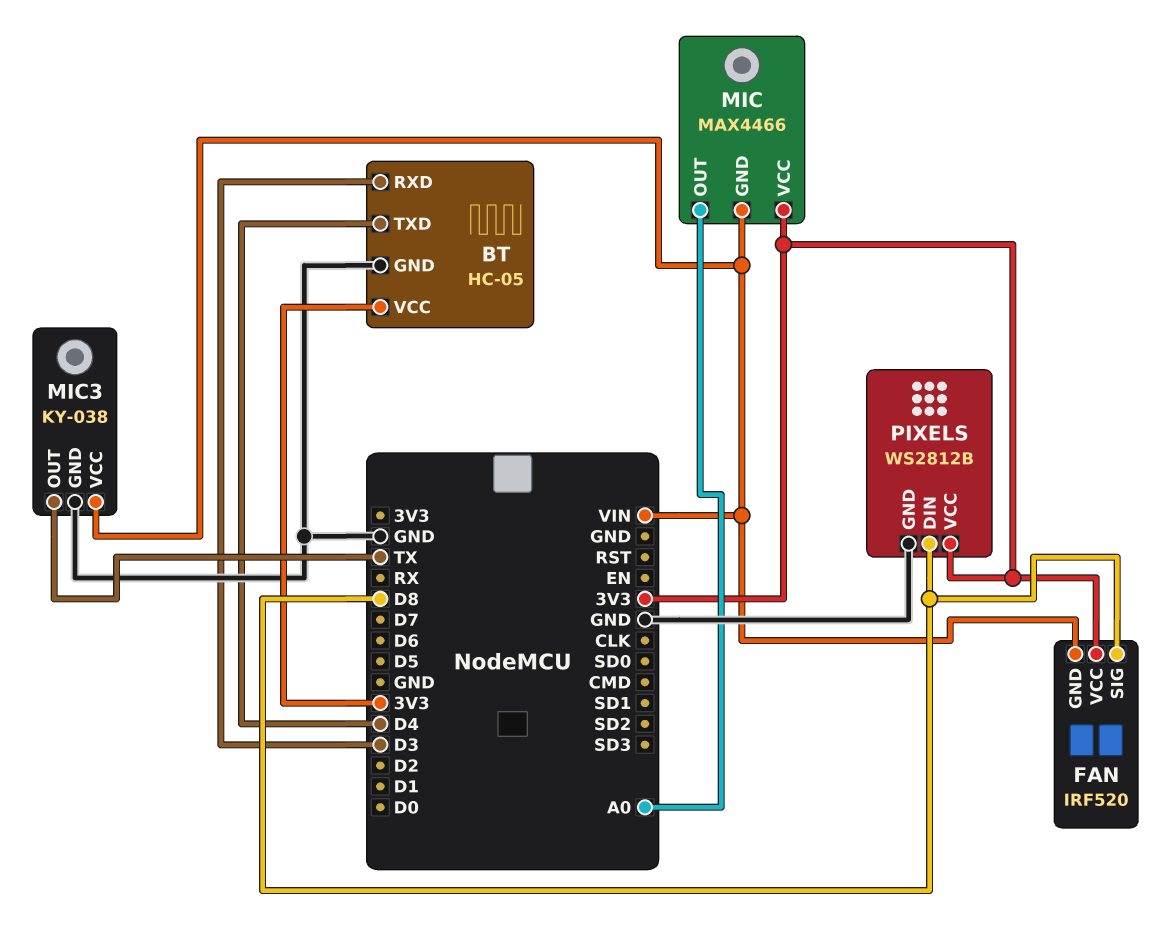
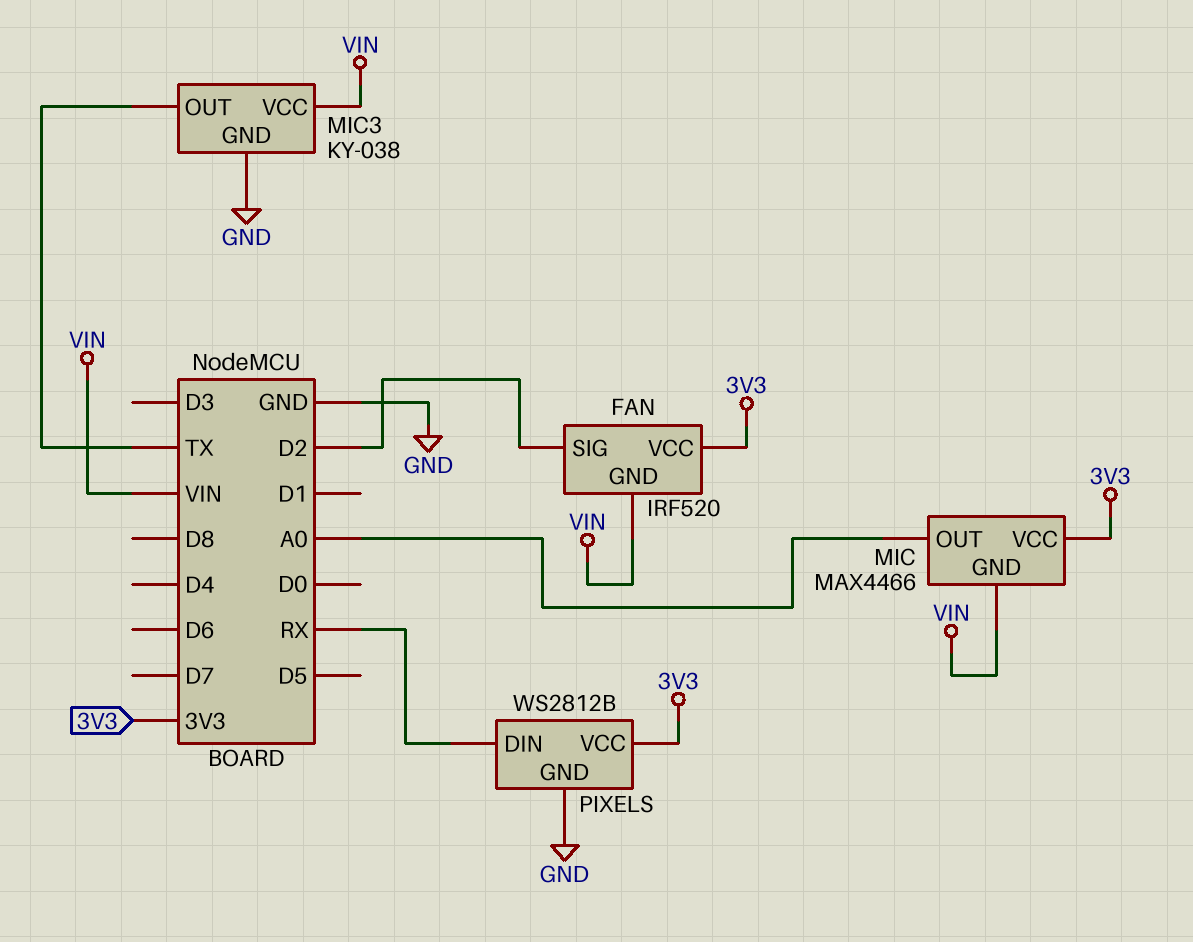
BT: HC-05 -> none
BT pin GND: GND -> none
BT pin RXD: D3 -> none
BT pin TXD: D4 -> none
BT pin VCC: 3V3 -> none
FAN pin SIG: D8 -> D2
PIXELS pin DIN: D8 -> RX

